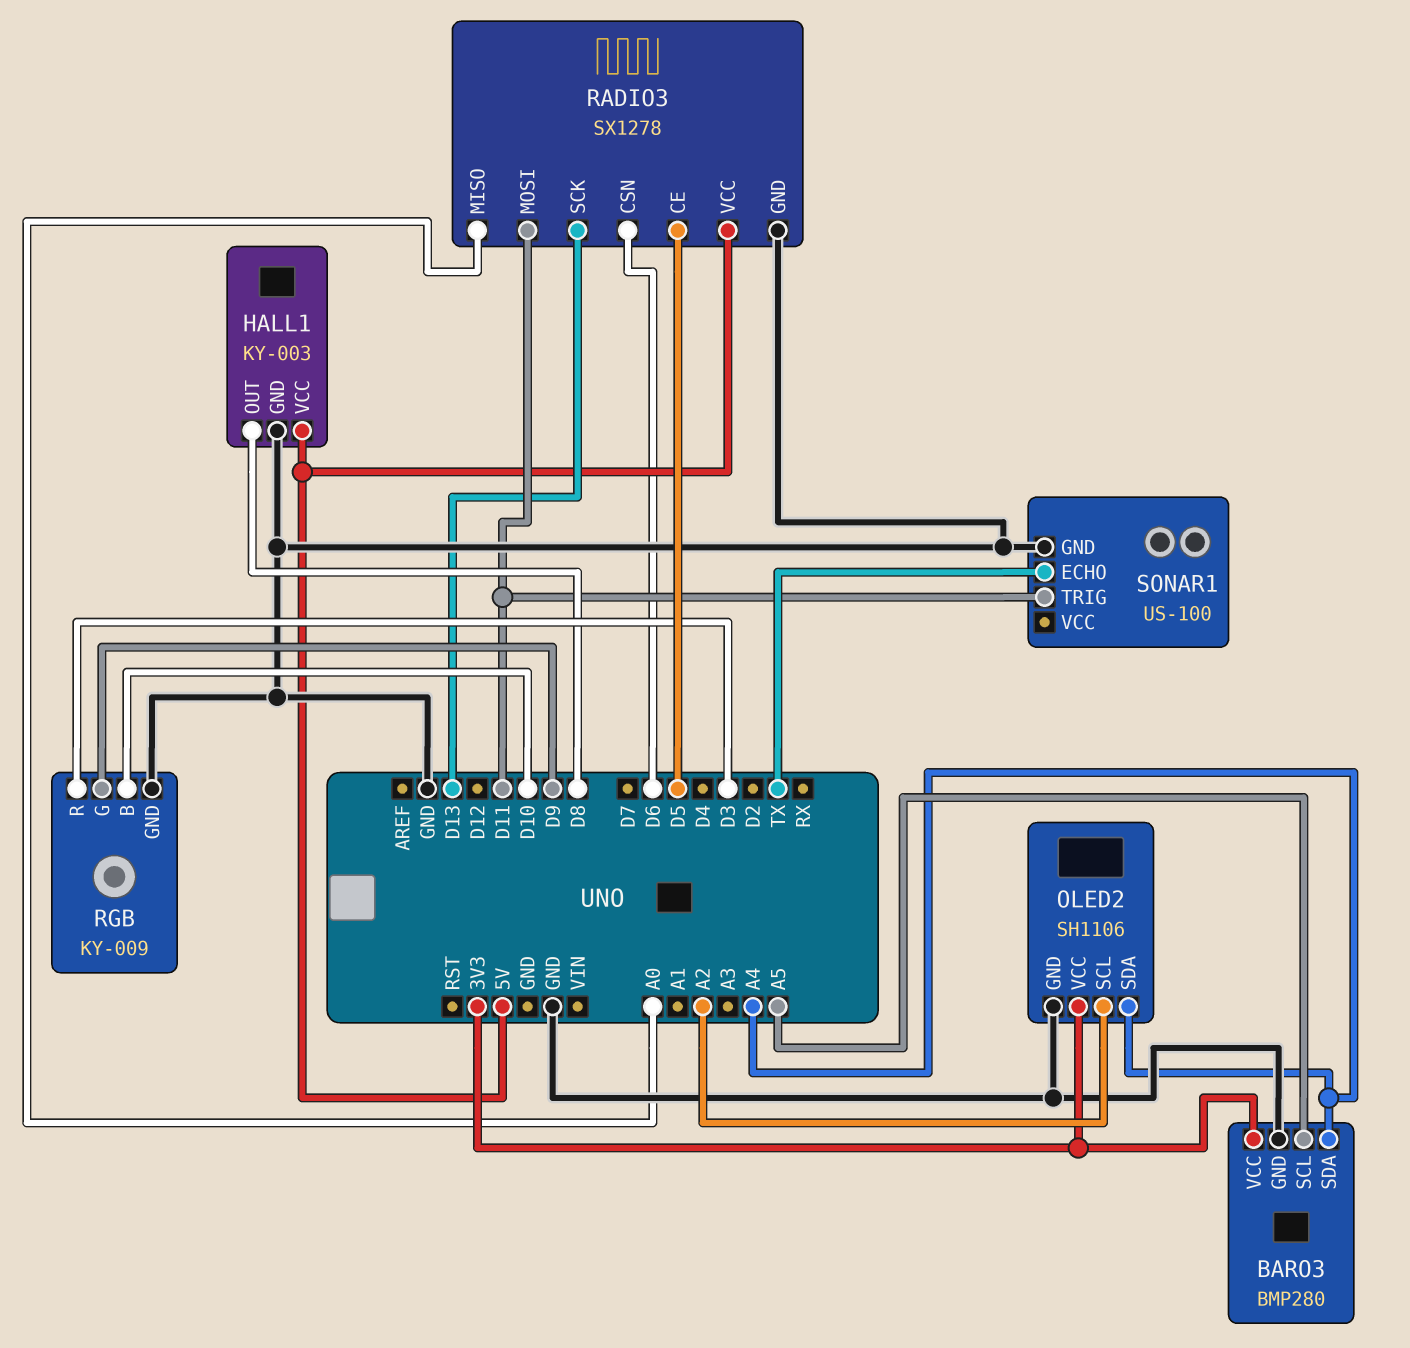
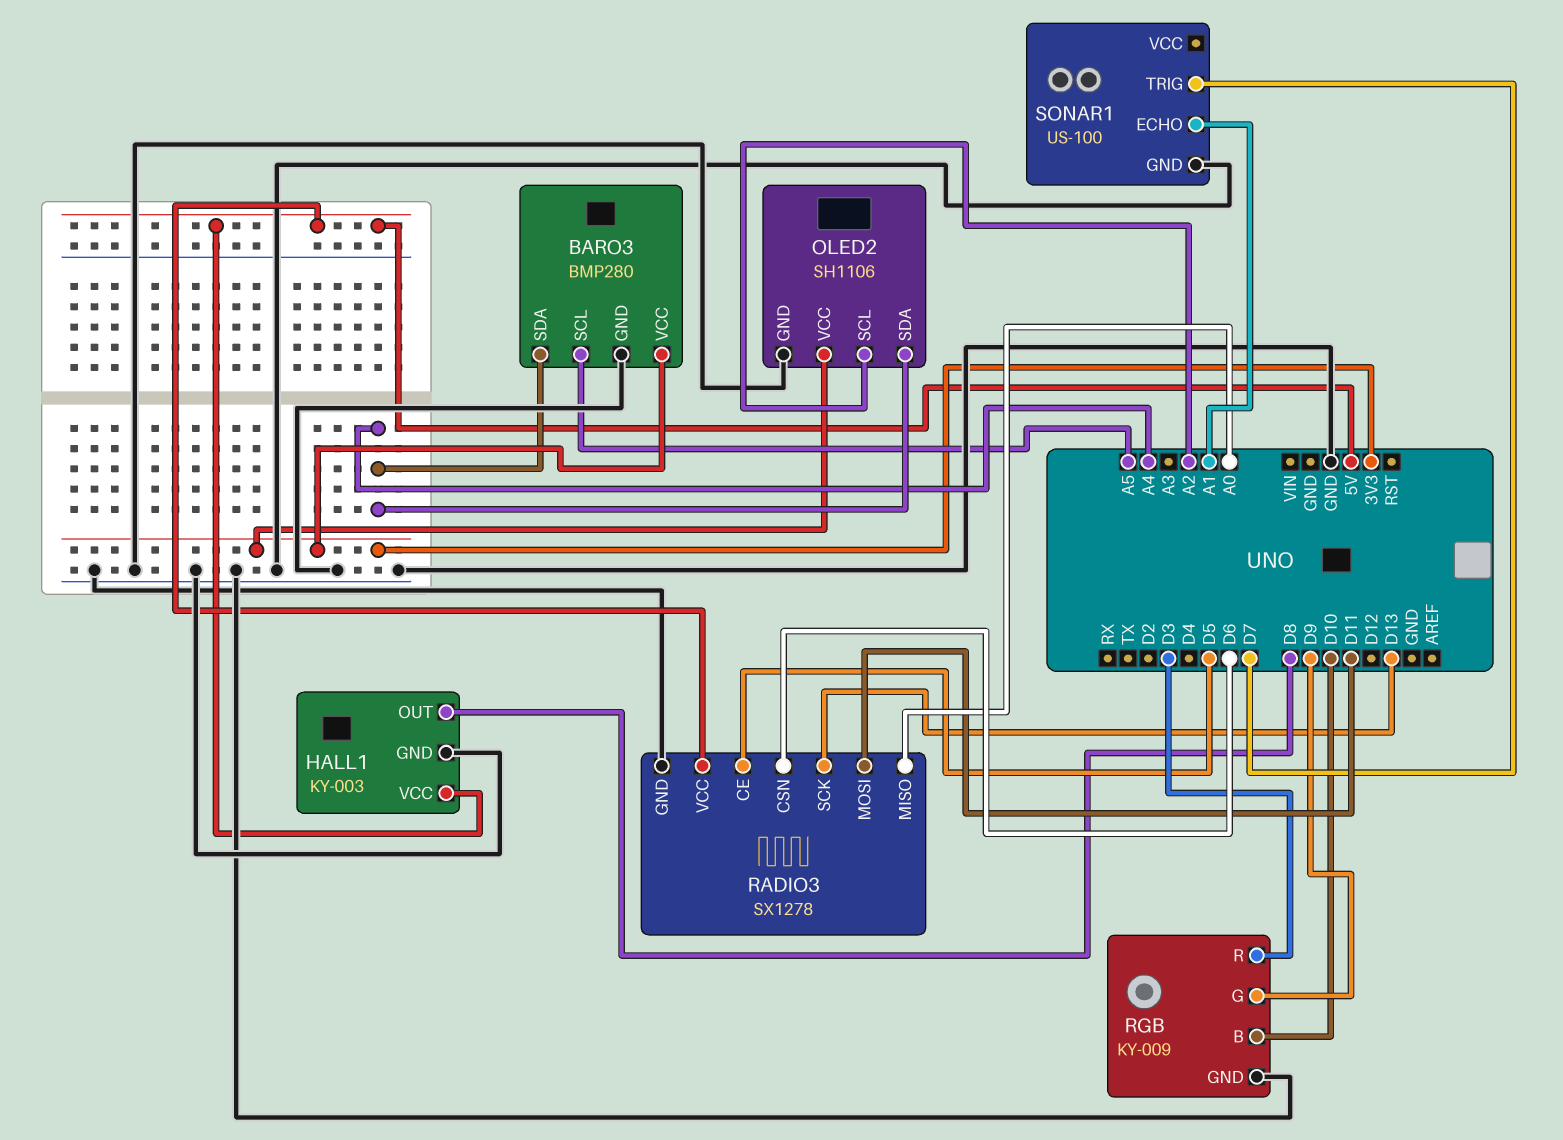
SONAR1 pin ECHO: TX -> A1
SONAR1 pin TRIG: D11 -> D7

